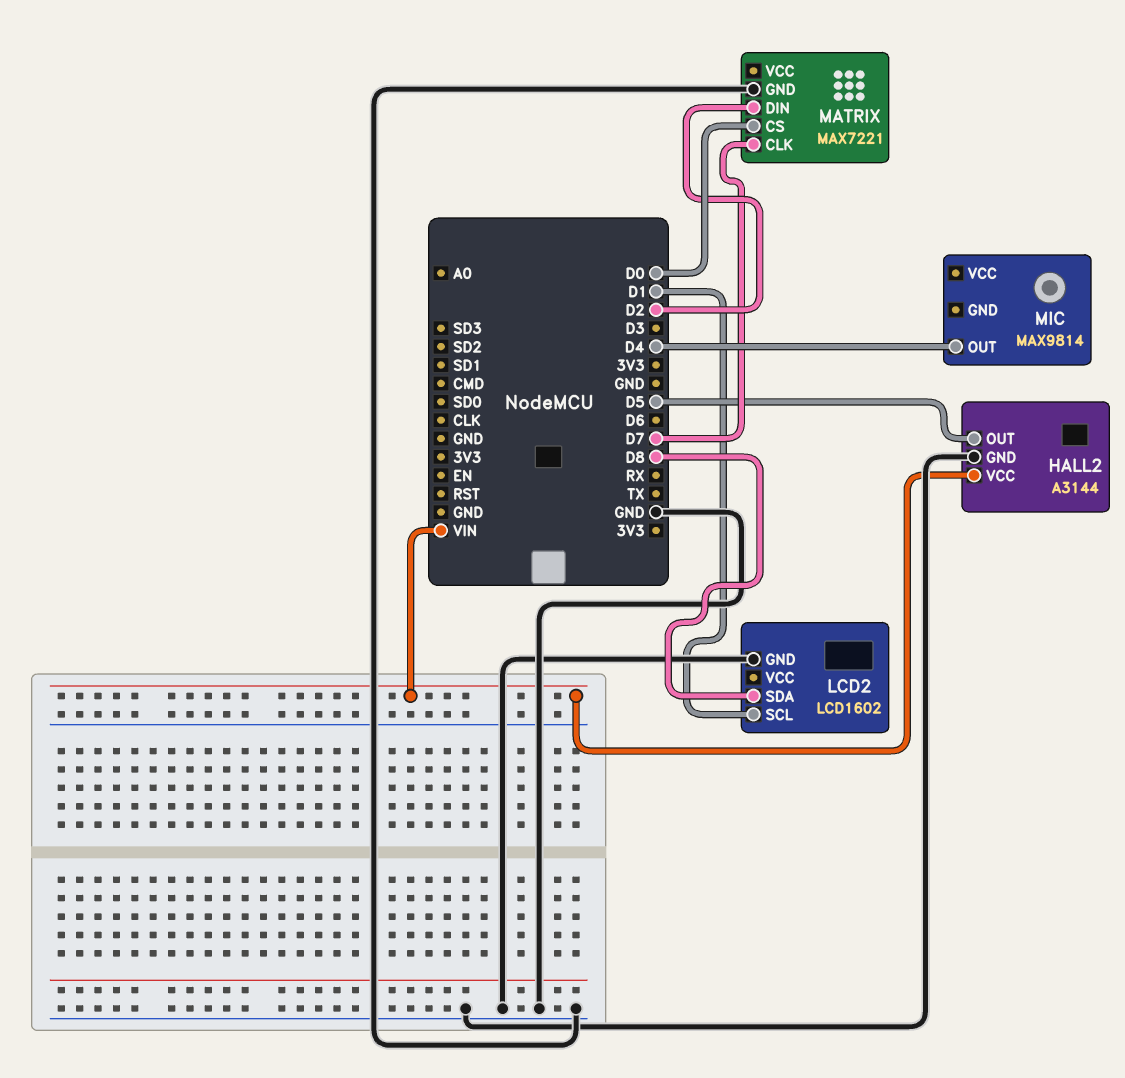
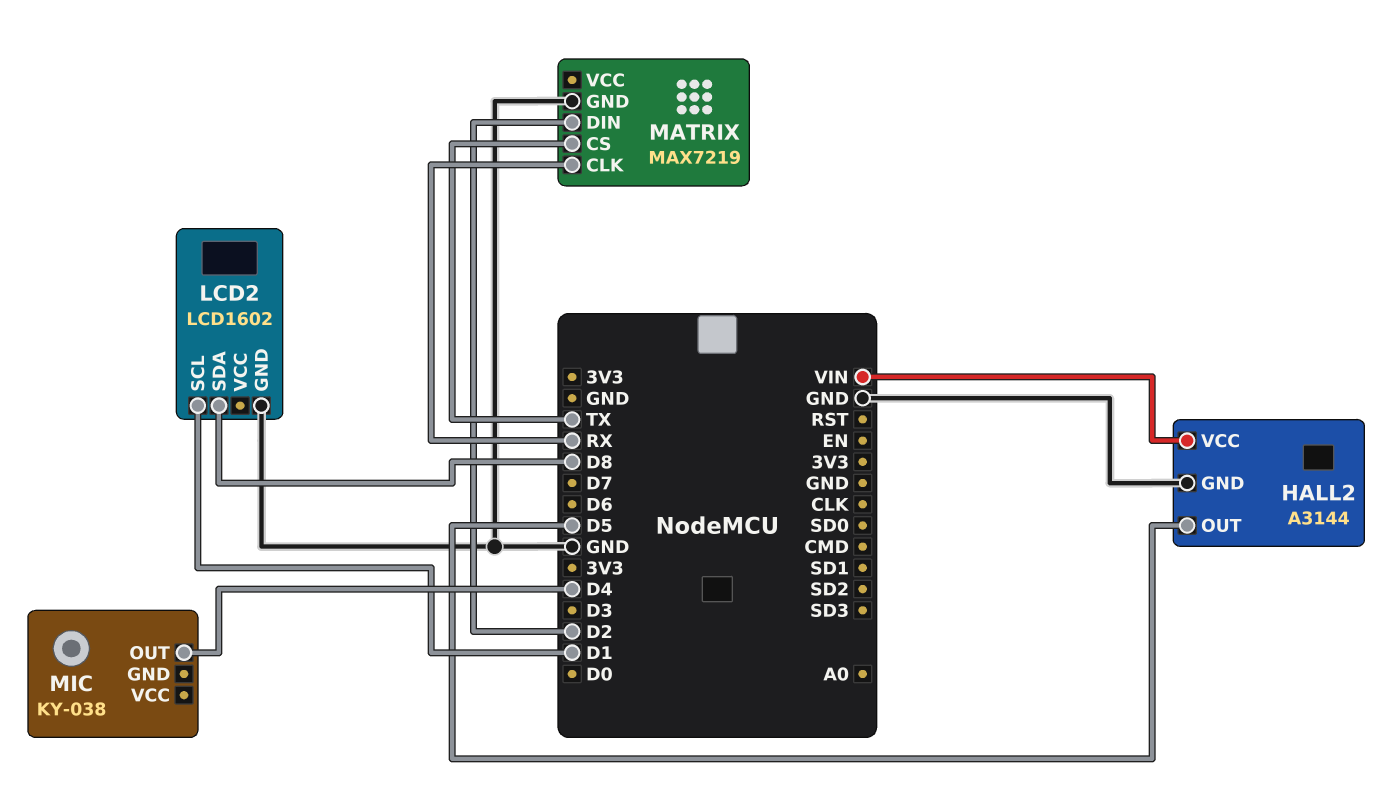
MATRIX: MAX7221 -> MAX7219
MATRIX pin CLK: D7 -> RX
MATRIX pin CS: D0 -> TX
MIC: MAX9814 -> KY-038

